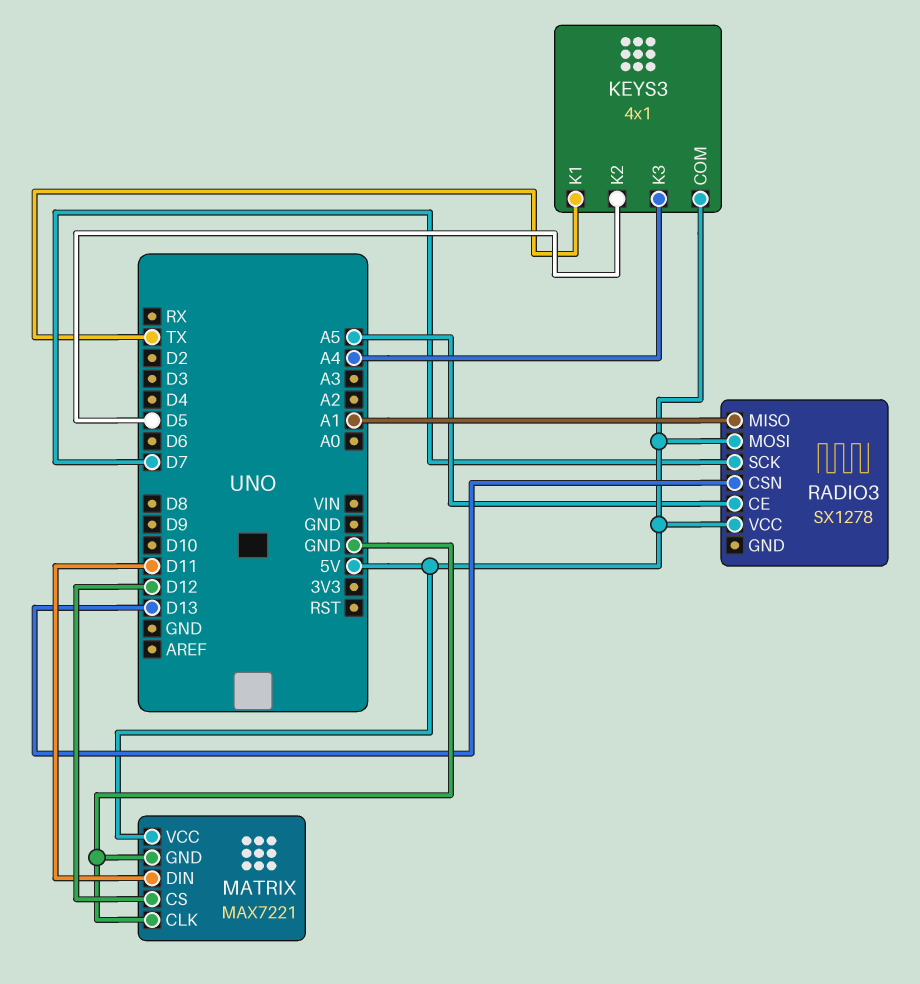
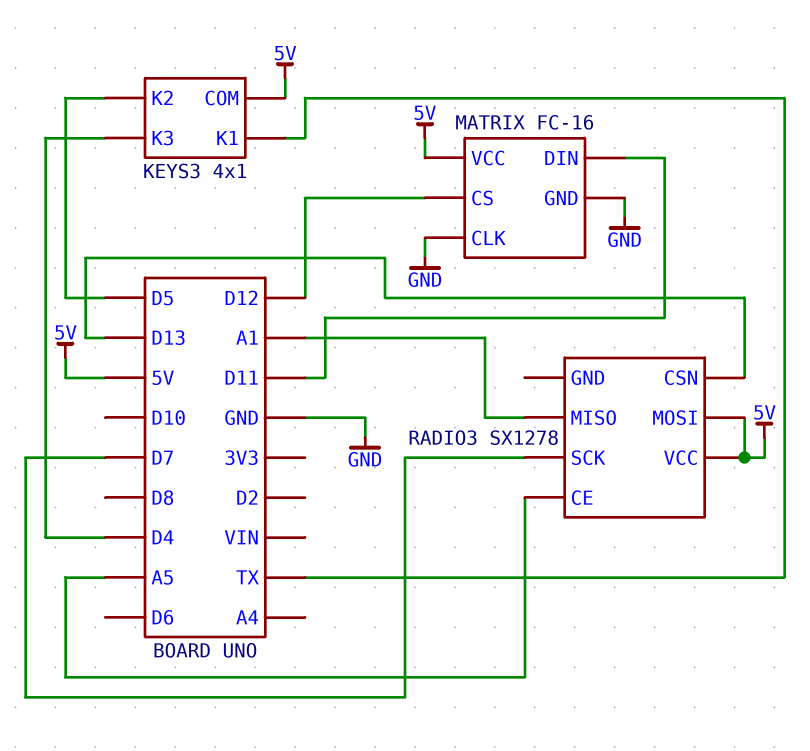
KEYS3 pin K3: A4 -> D4
MATRIX: MAX7221 -> FC-16

